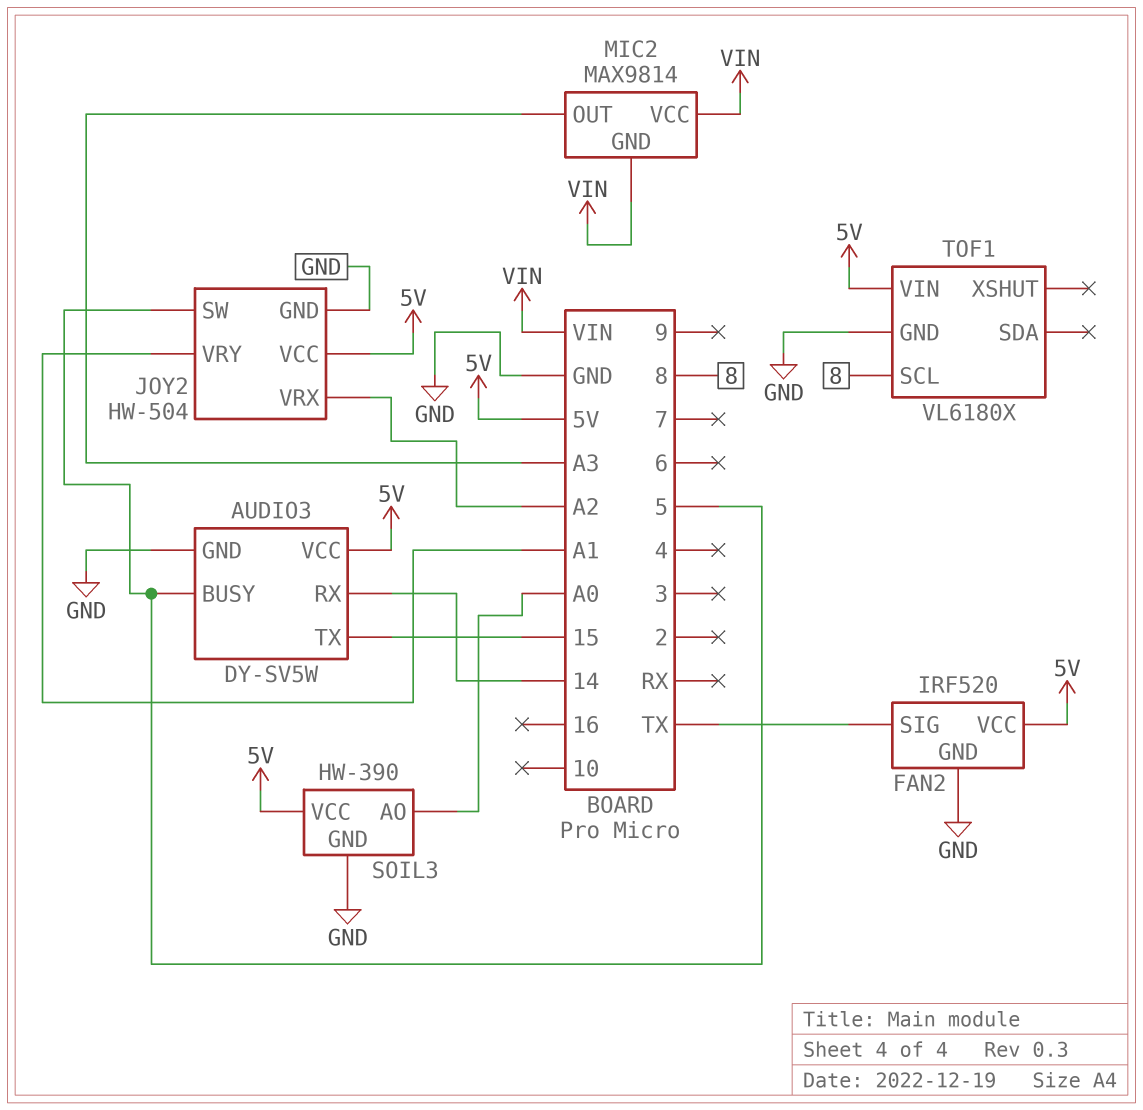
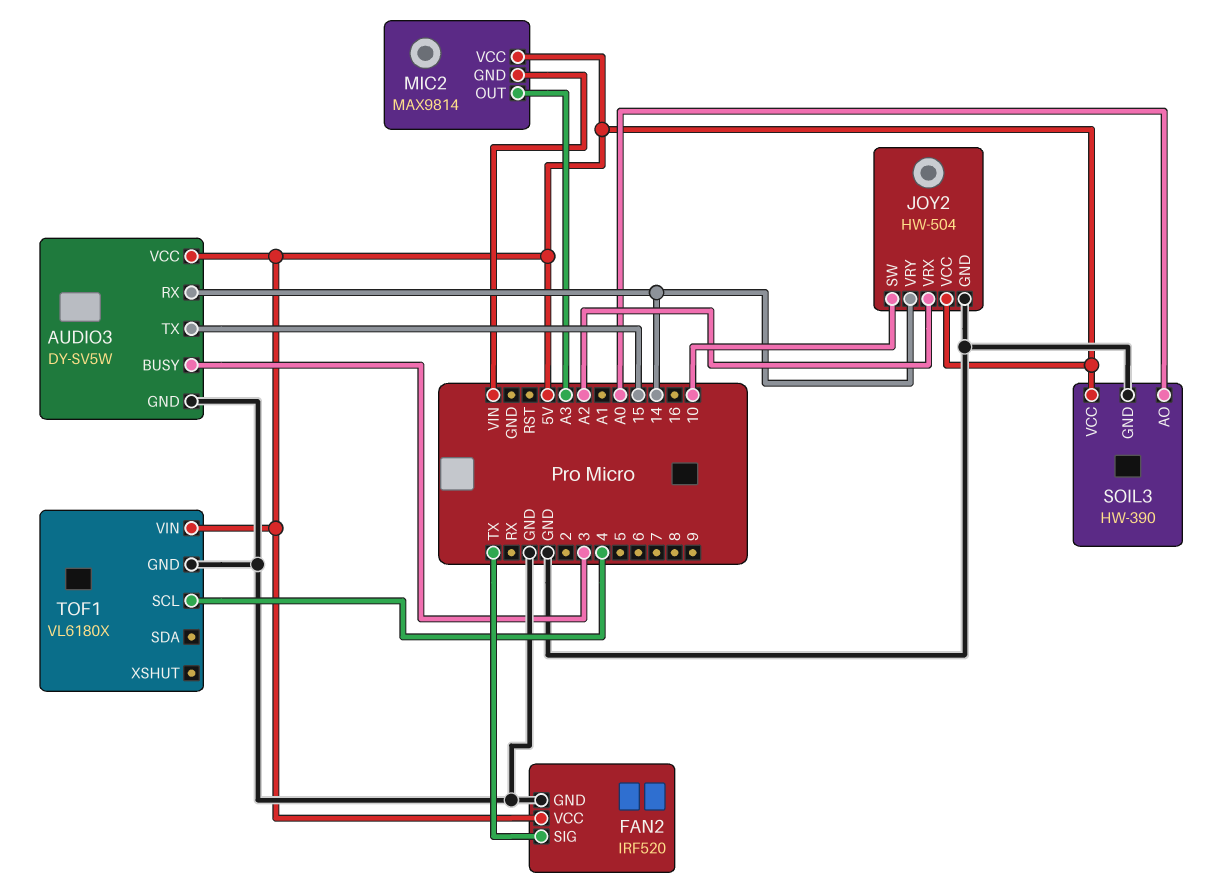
AUDIO3 pin BUSY: 5 -> 3
JOY2 pin SW: 5 -> 10
JOY2 pin VRY: A1 -> 14
MIC2 pin VCC: VIN -> 5V
TOF1 pin SCL: 8 -> 4

